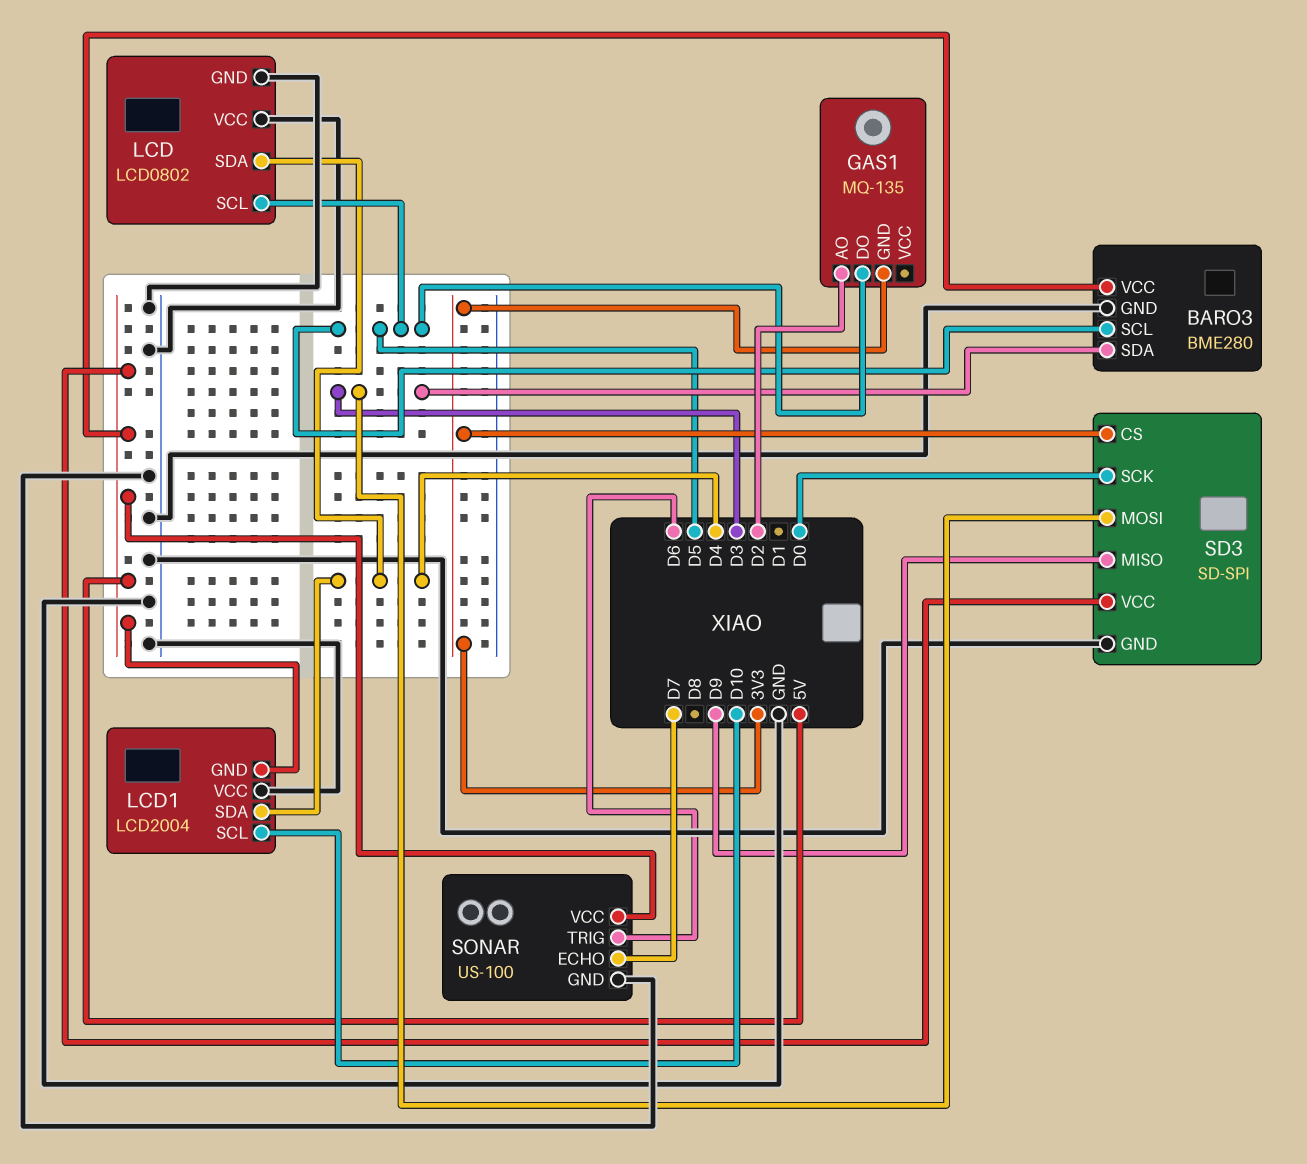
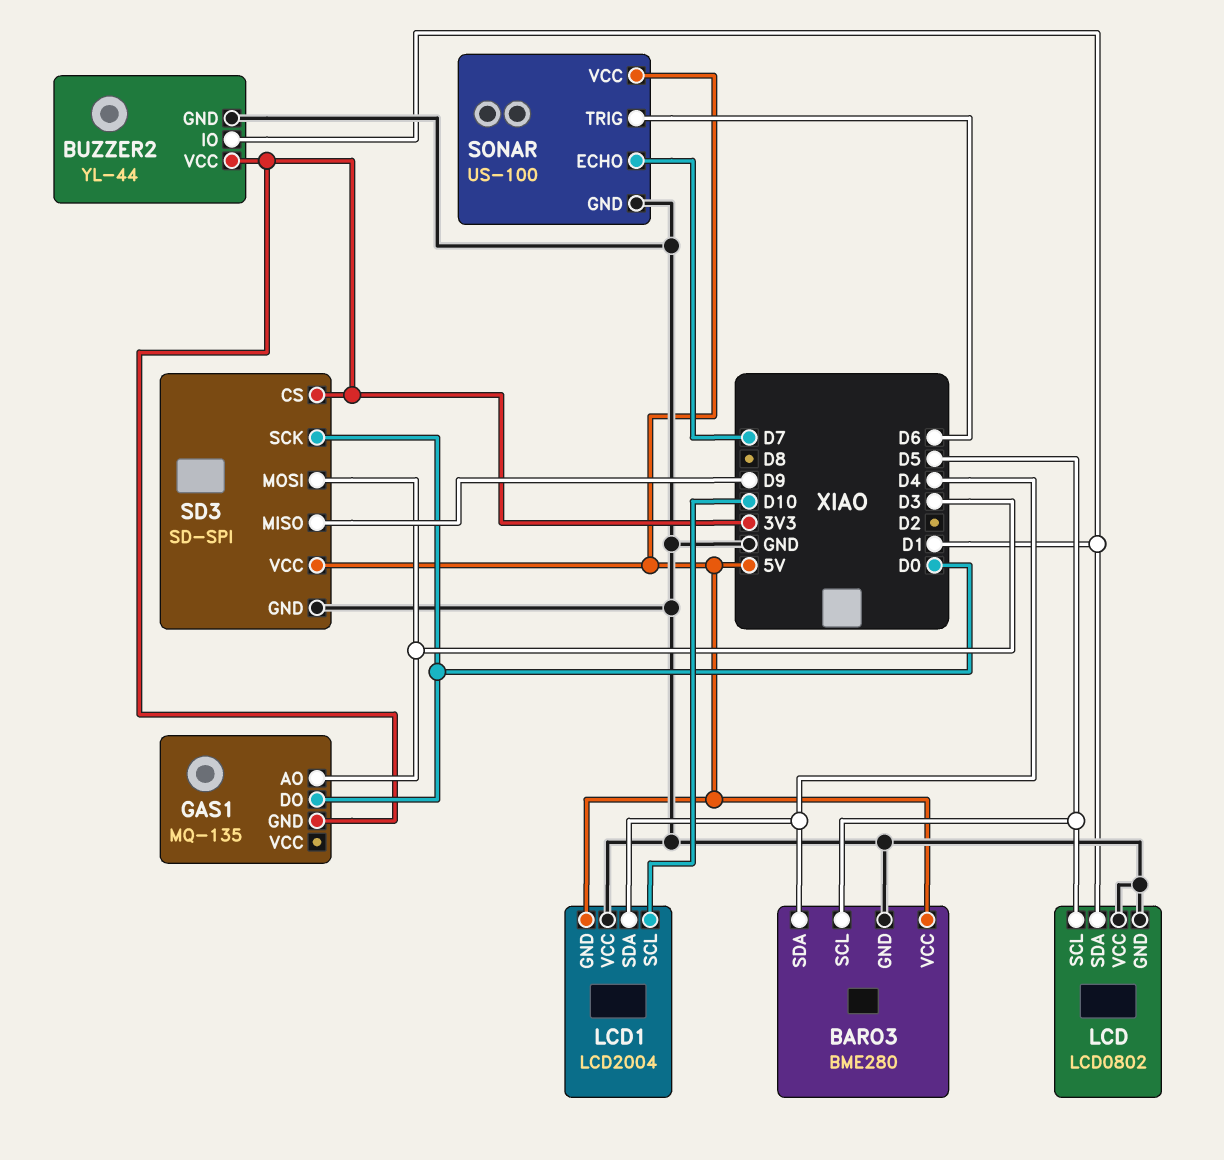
BARO3 pin SDA: D3 -> D4
BUZZER2: none -> YL-44
BUZZER2 pin GND: none -> GND
BUZZER2 pin IO: none -> D1
BUZZER2 pin VCC: none -> 3V3
GAS1 pin AO: D2 -> D3
GAS1 pin DO: D5 -> D0
LCD pin SDA: D4 -> D1

